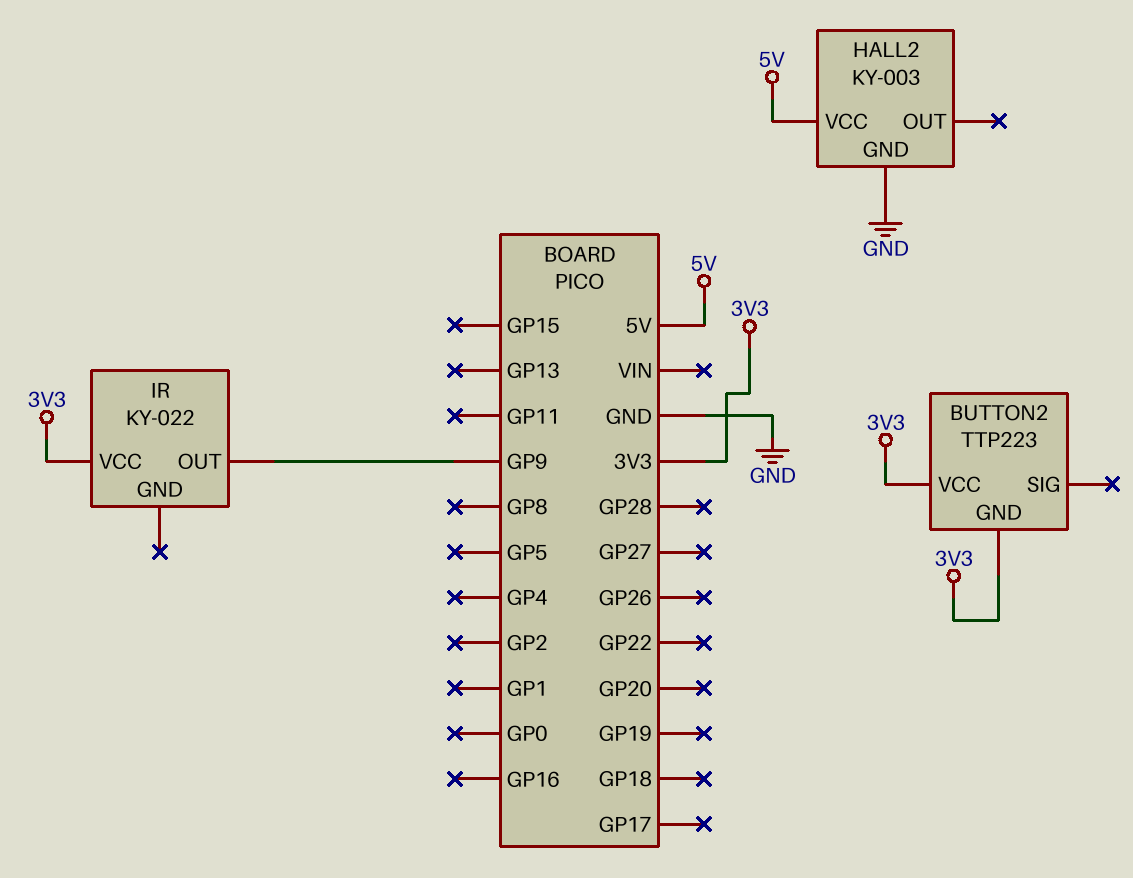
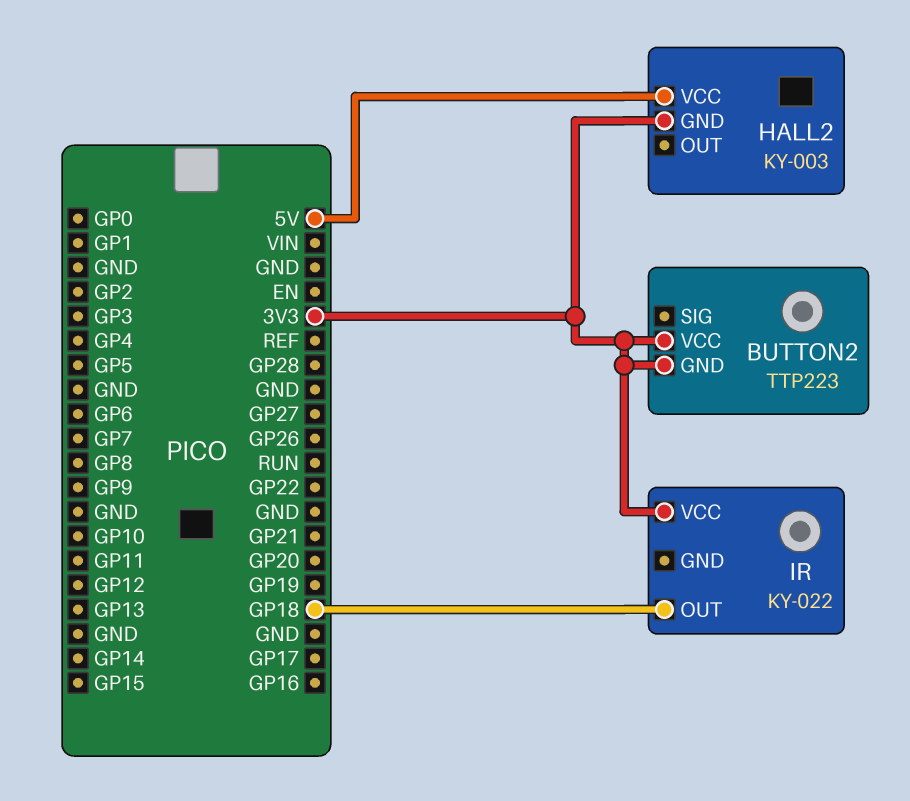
HALL2 pin GND: GND -> 3V3
IR pin OUT: GP9 -> GP18

